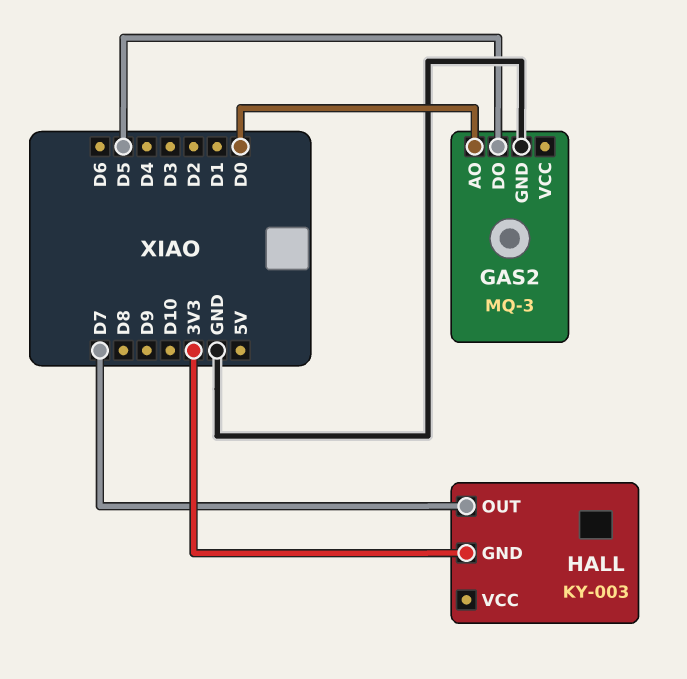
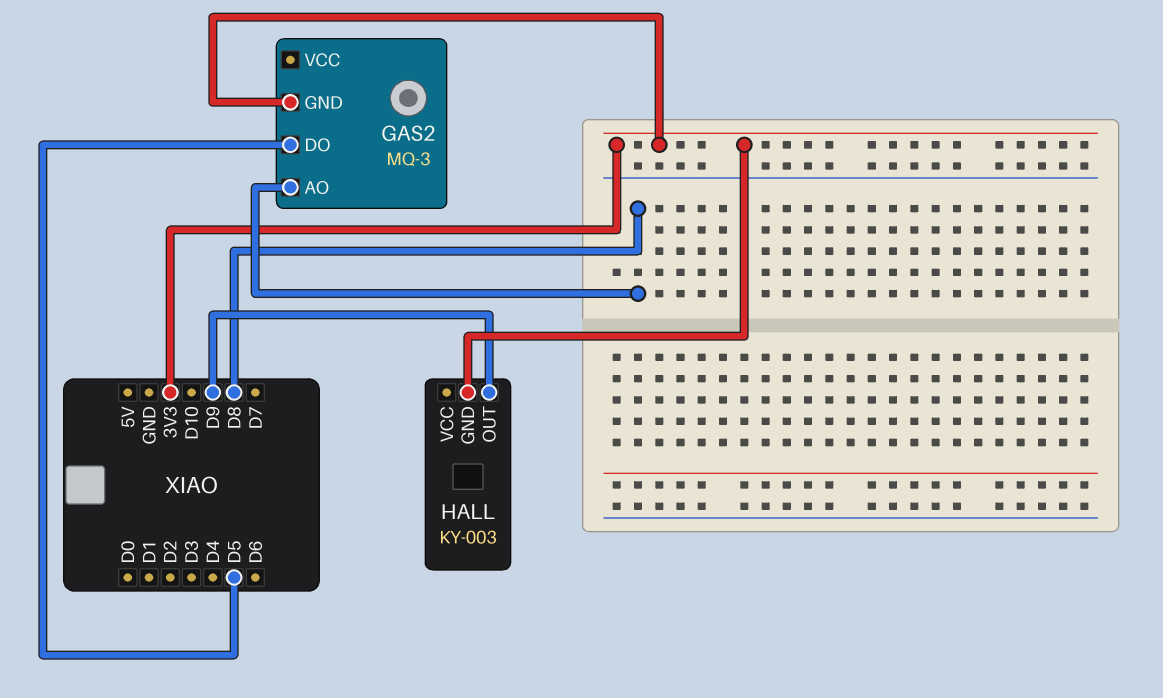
GAS2 pin AO: D0 -> D8
GAS2 pin GND: GND -> 3V3
HALL pin OUT: D7 -> D9

